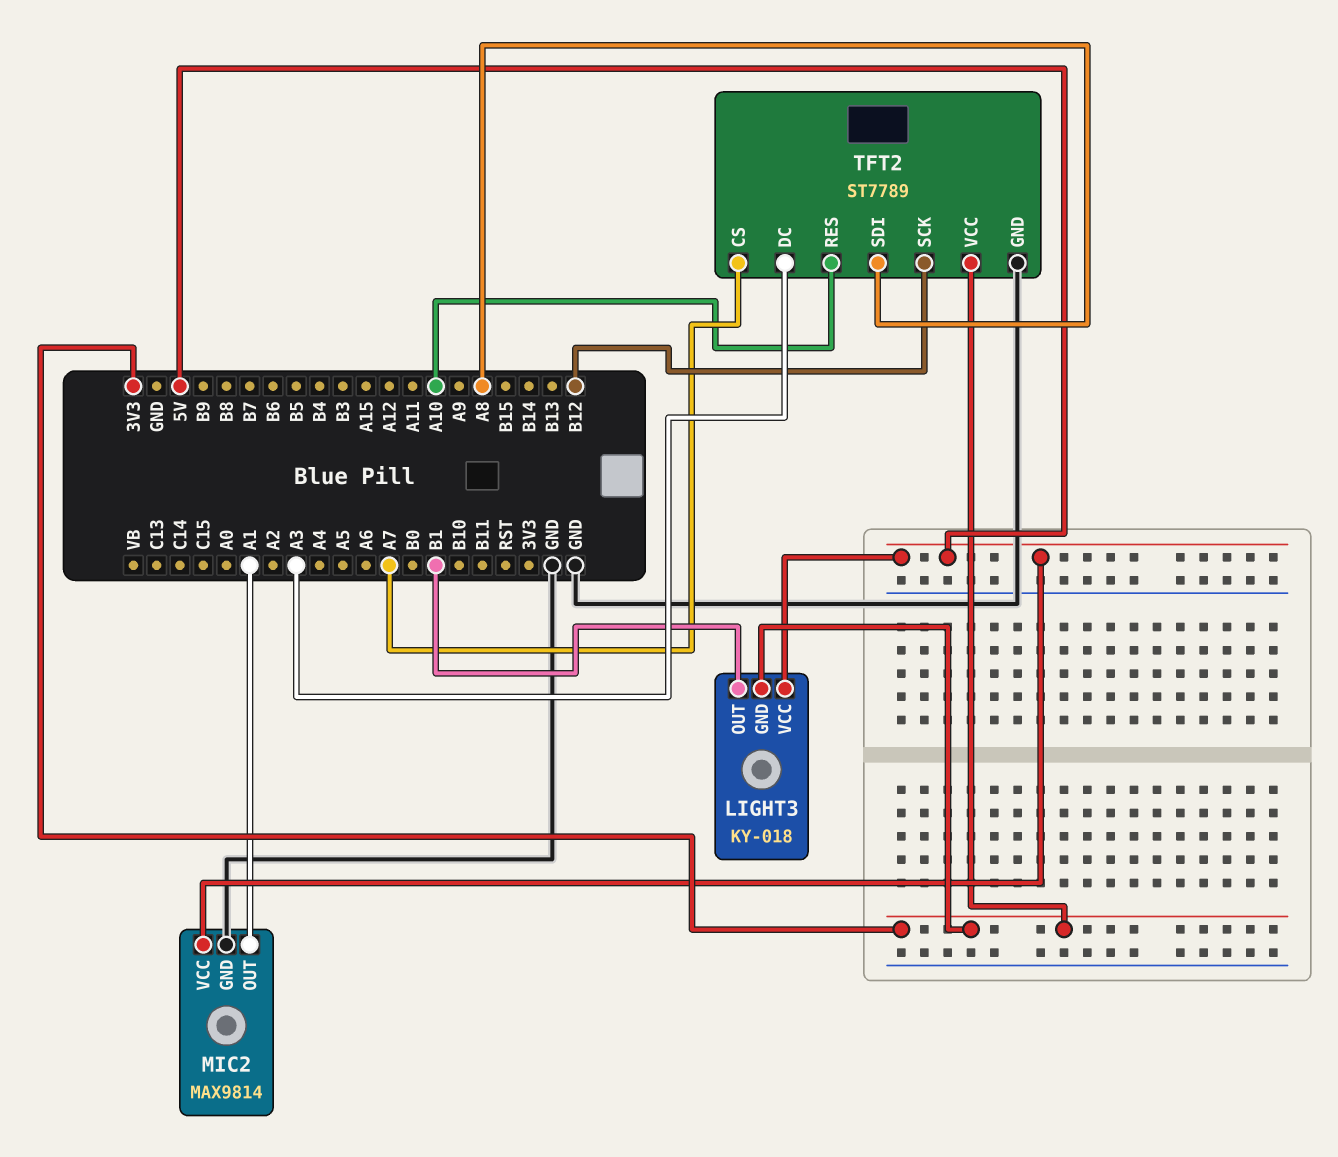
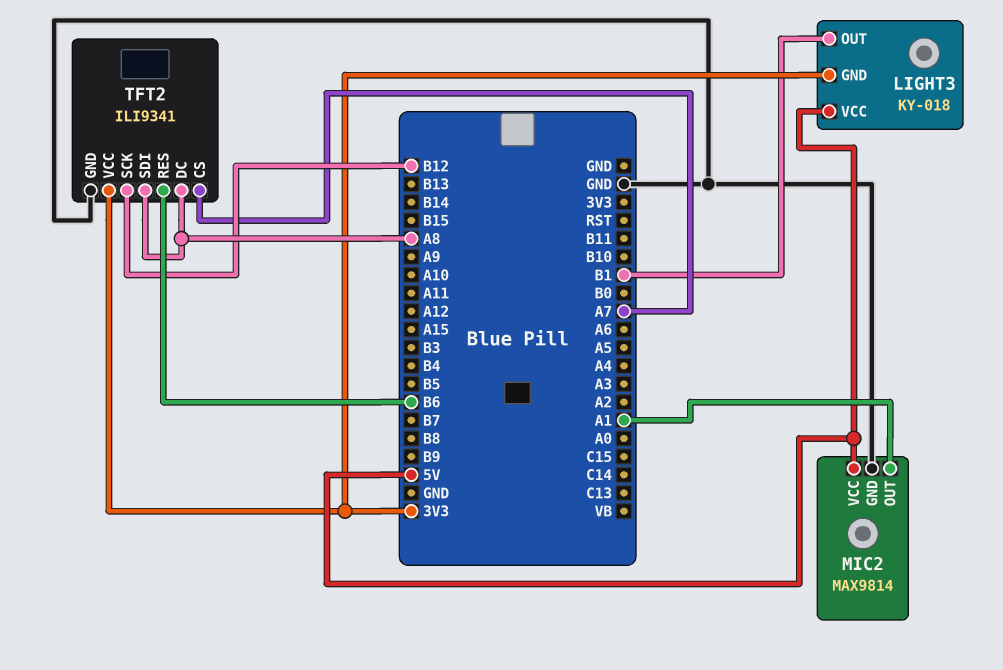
TFT2: ST7789 -> ILI9341
TFT2 pin DC: A3 -> A8
TFT2 pin RES: A10 -> B6

